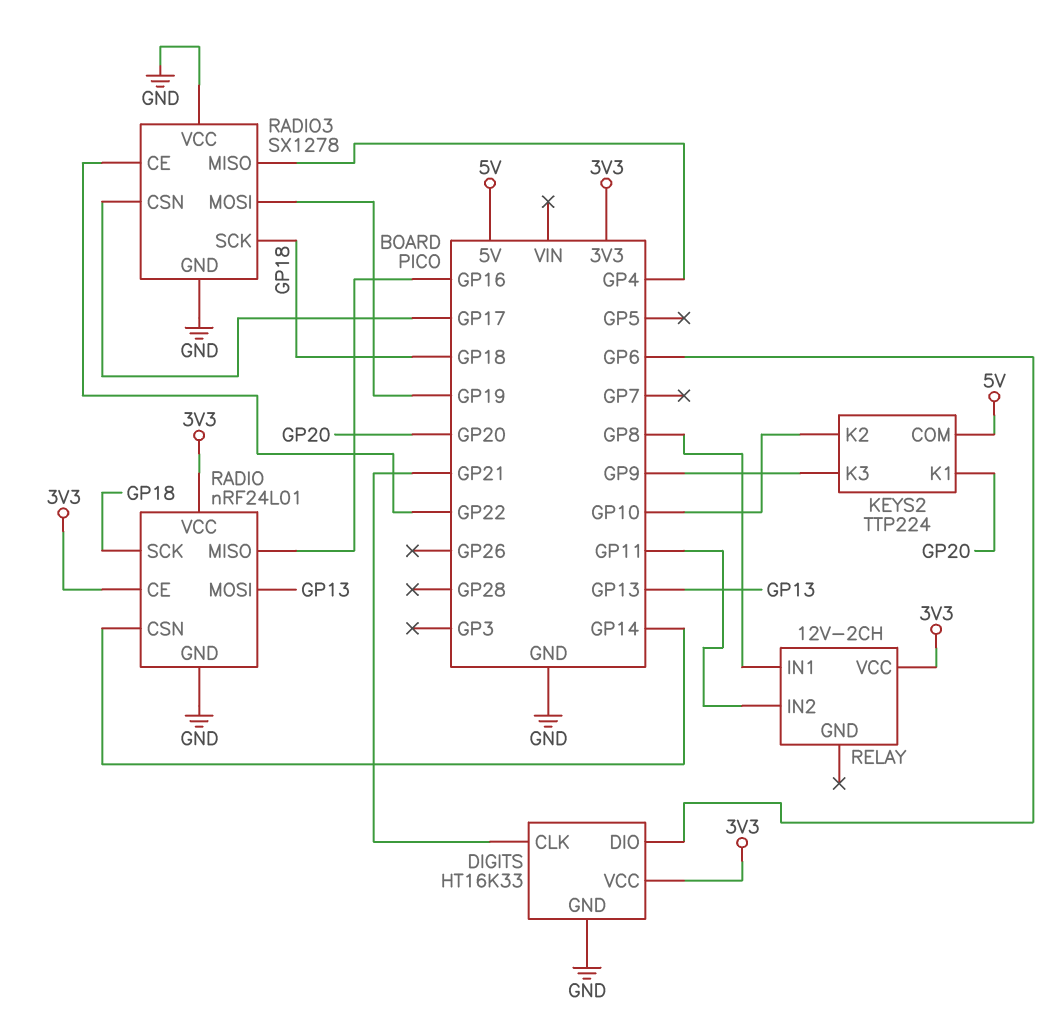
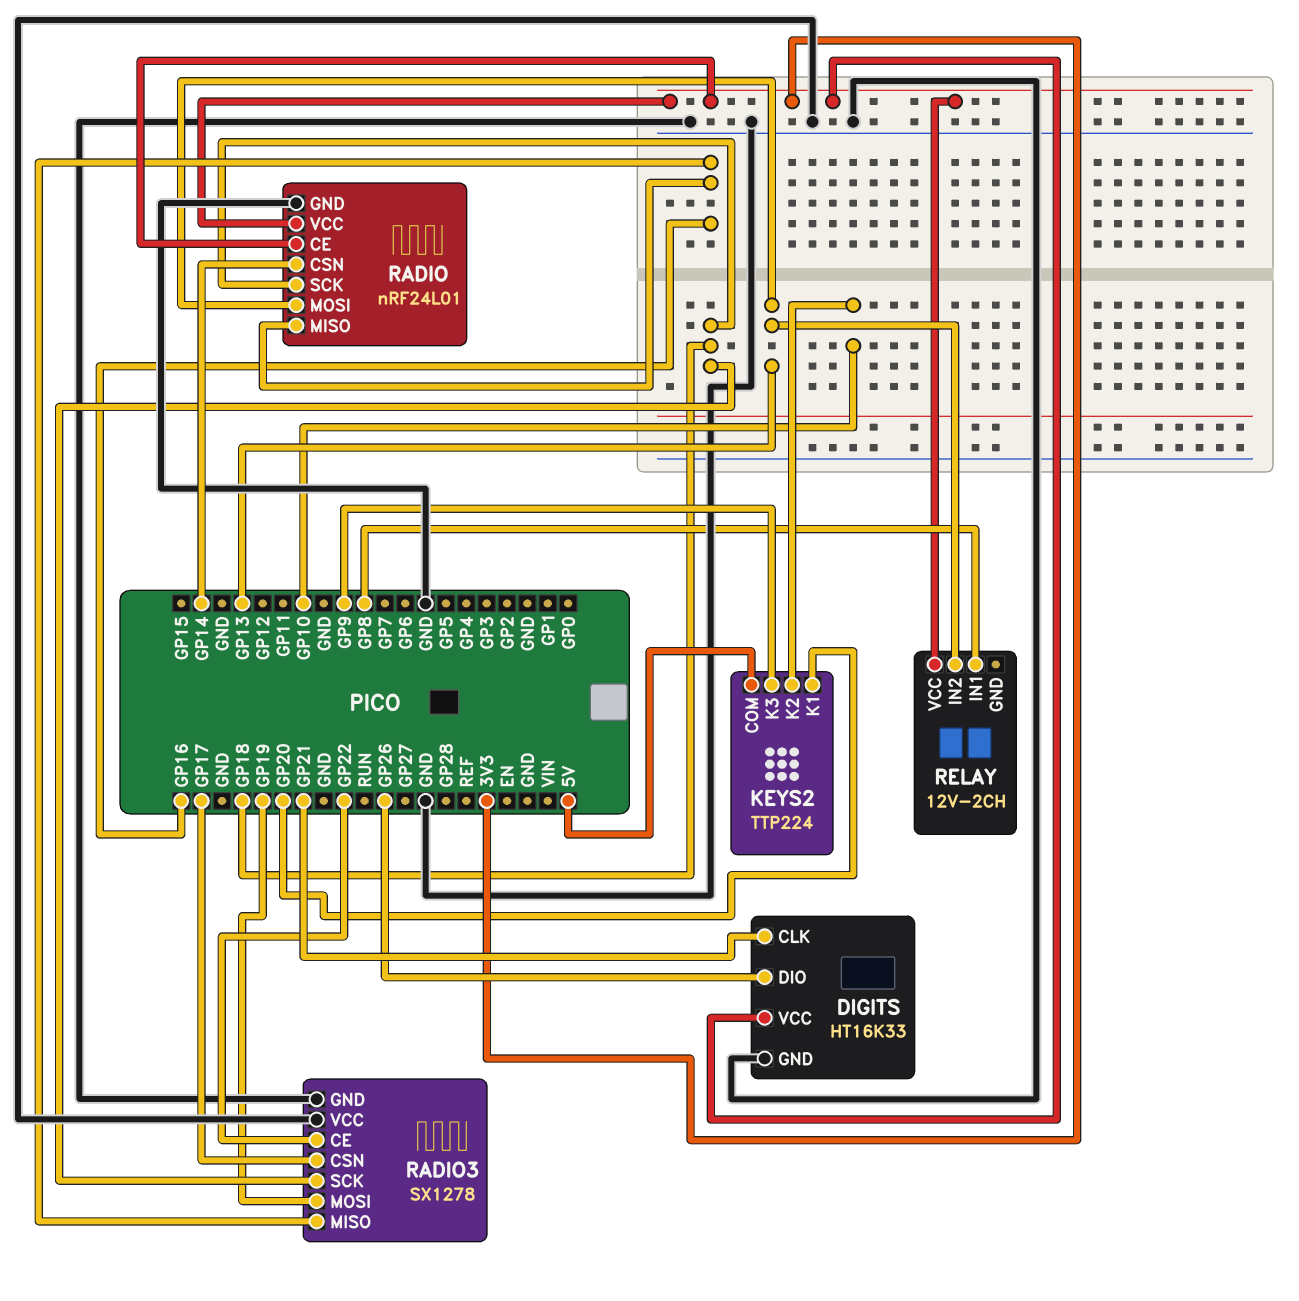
DIGITS pin DIO: GP6 -> GP26
RADIO3 pin MISO: GP4 -> GP16
RELAY pin IN2: GP11 -> GP13

